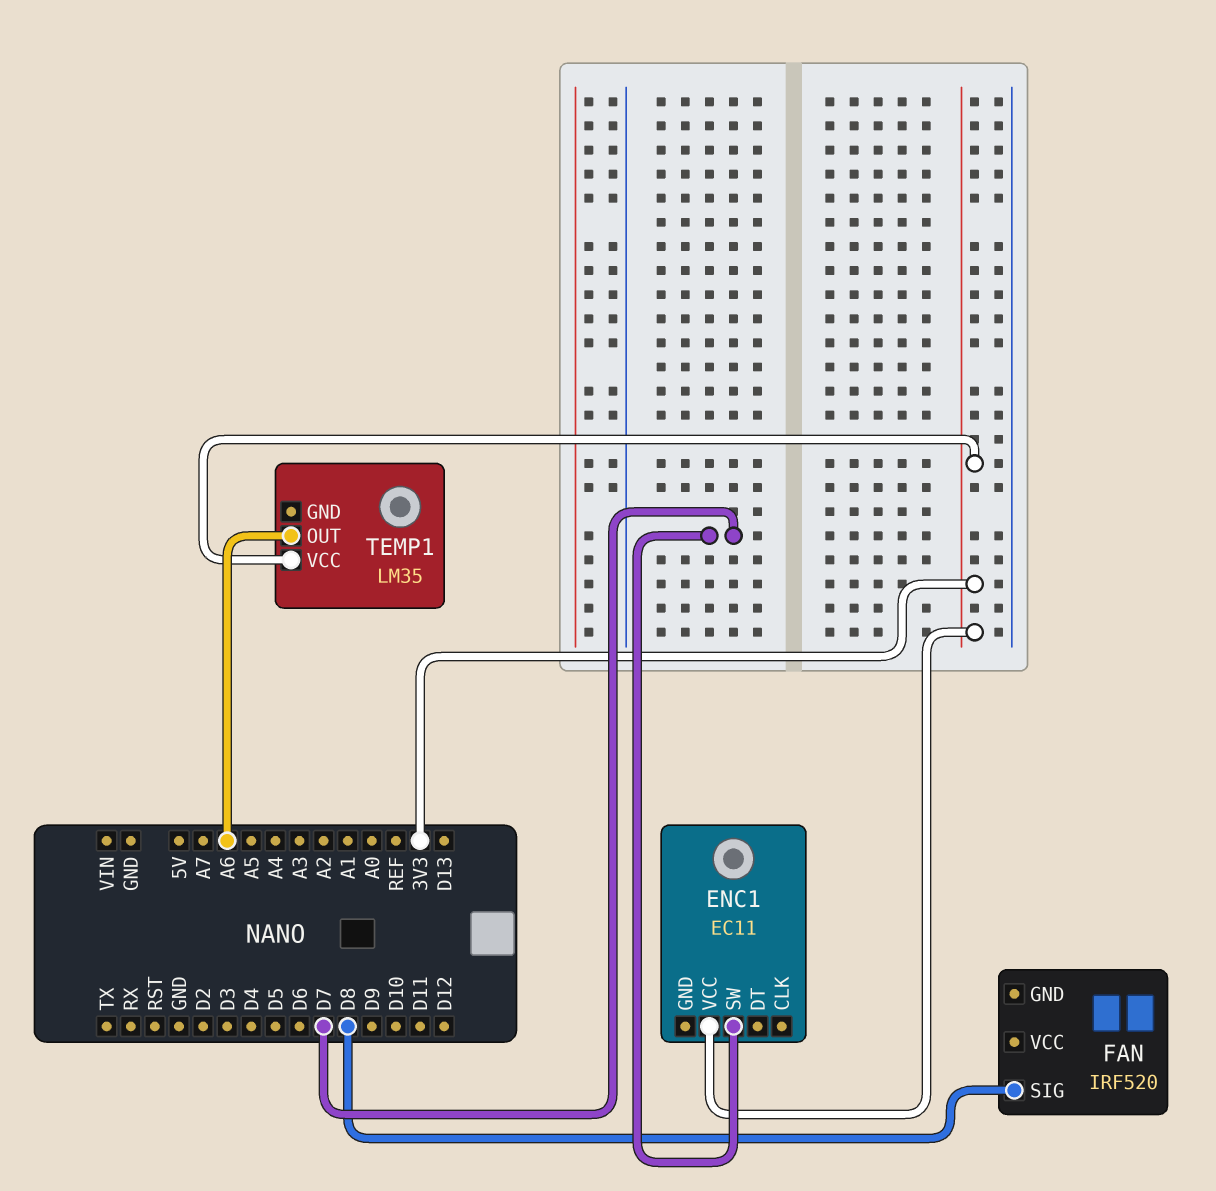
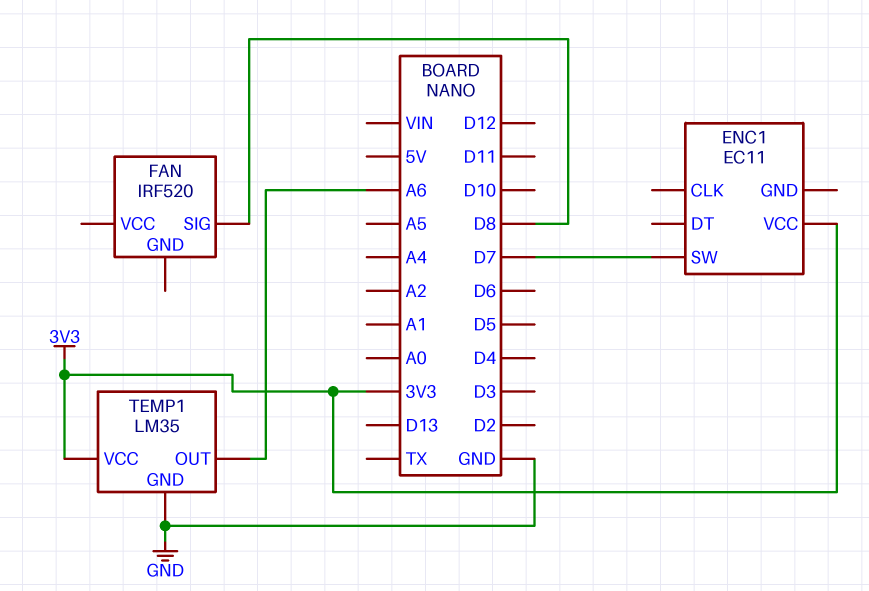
TEMP1 pin GND: none -> GND

